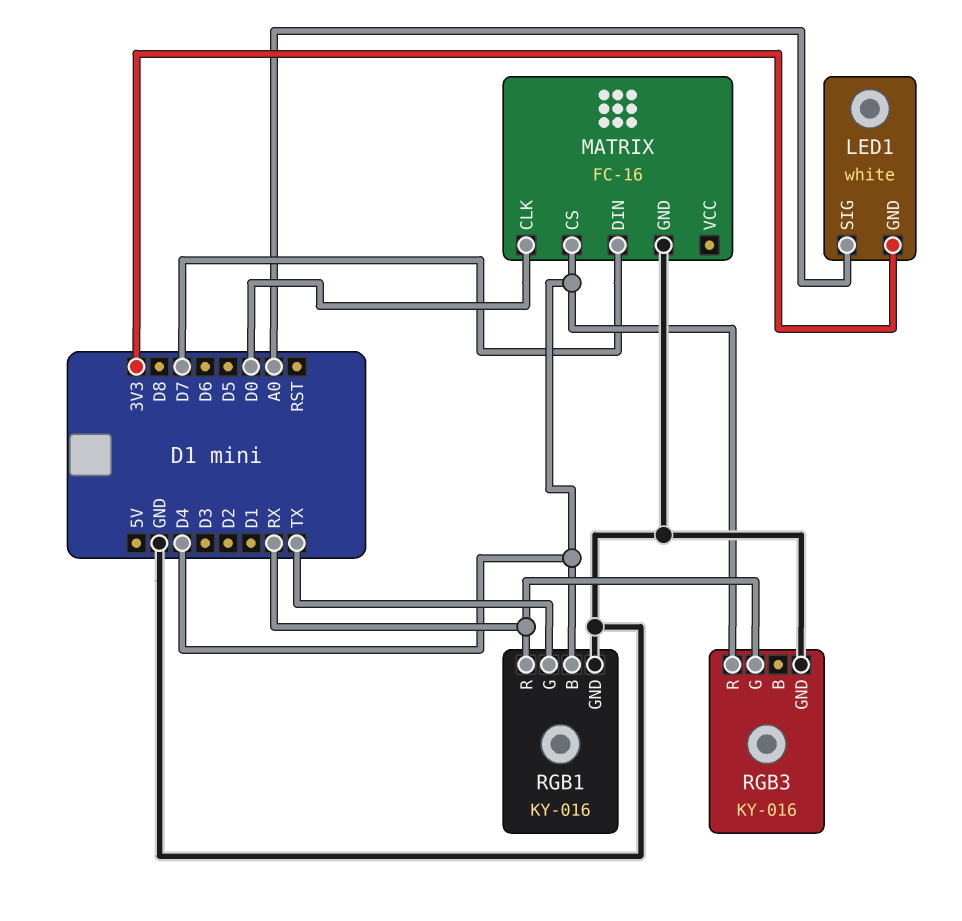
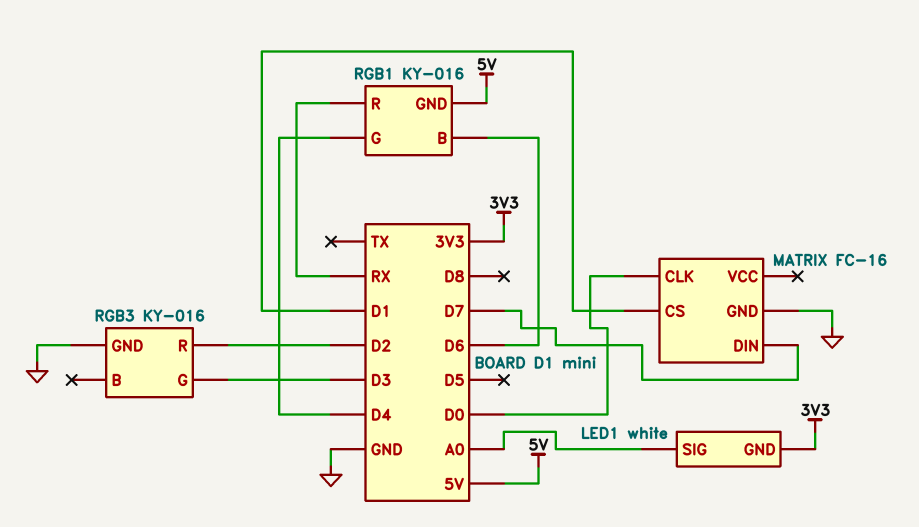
MATRIX pin CS: D4 -> D1
RGB1 pin B: D4 -> D6
RGB1 pin G: TX -> D4
RGB1 pin GND: GND -> 5V
RGB3 pin G: RX -> D3
RGB3 pin R: D4 -> D2

